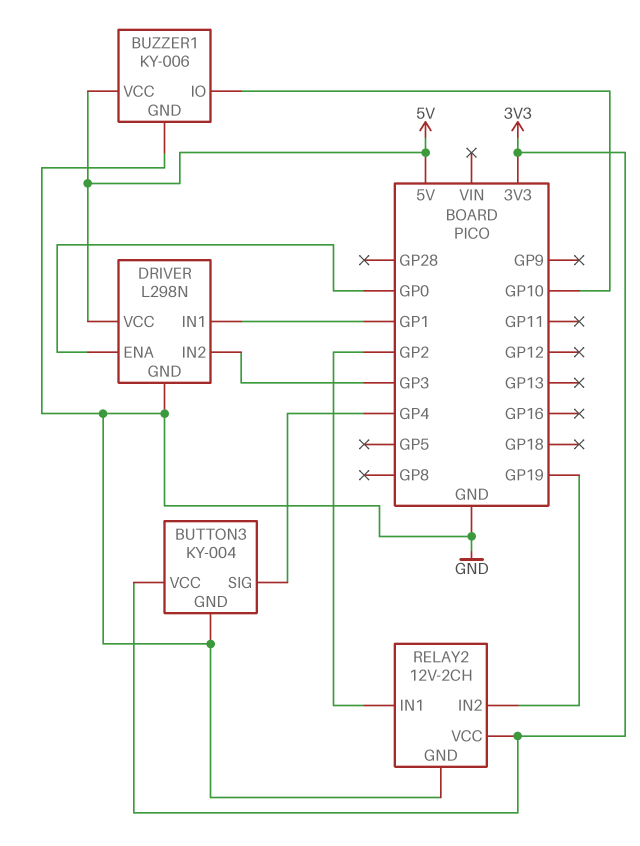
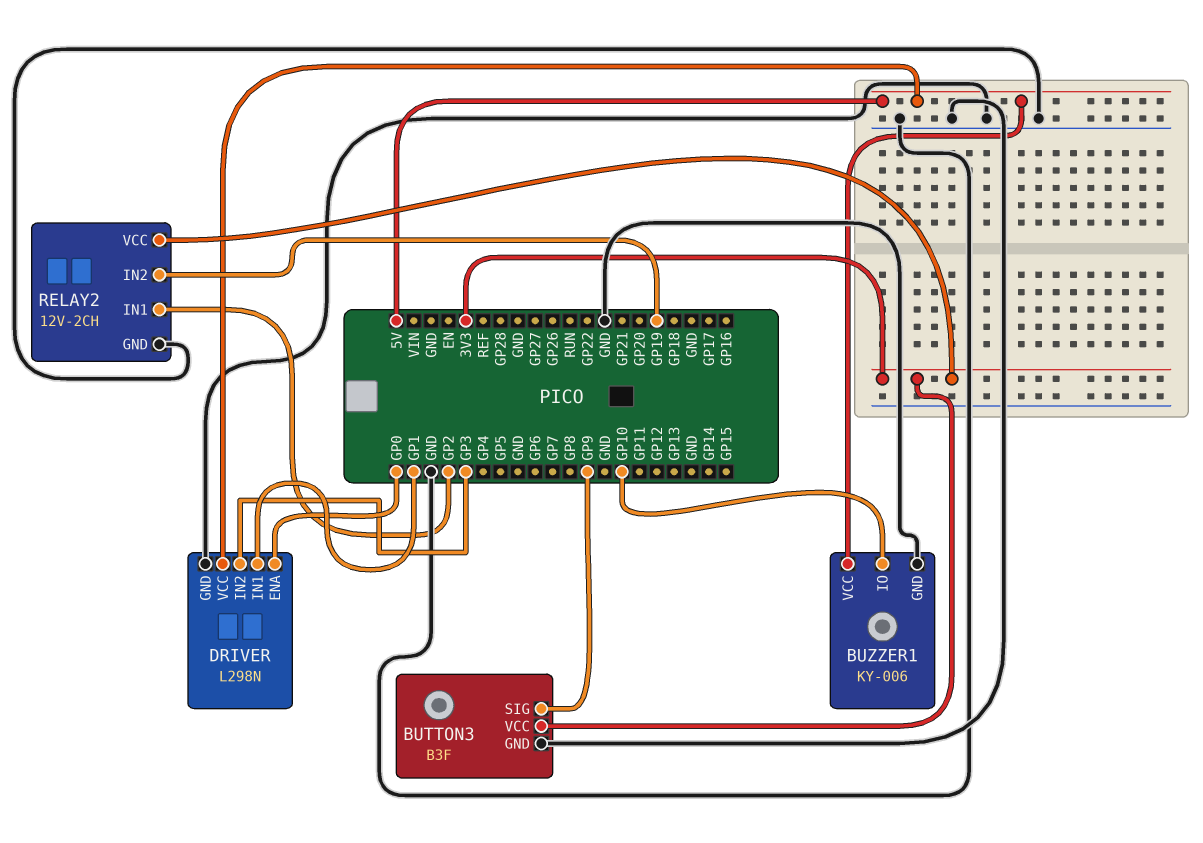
BUTTON3: KY-004 -> B3F
BUTTON3 pin SIG: GP4 -> GP9

